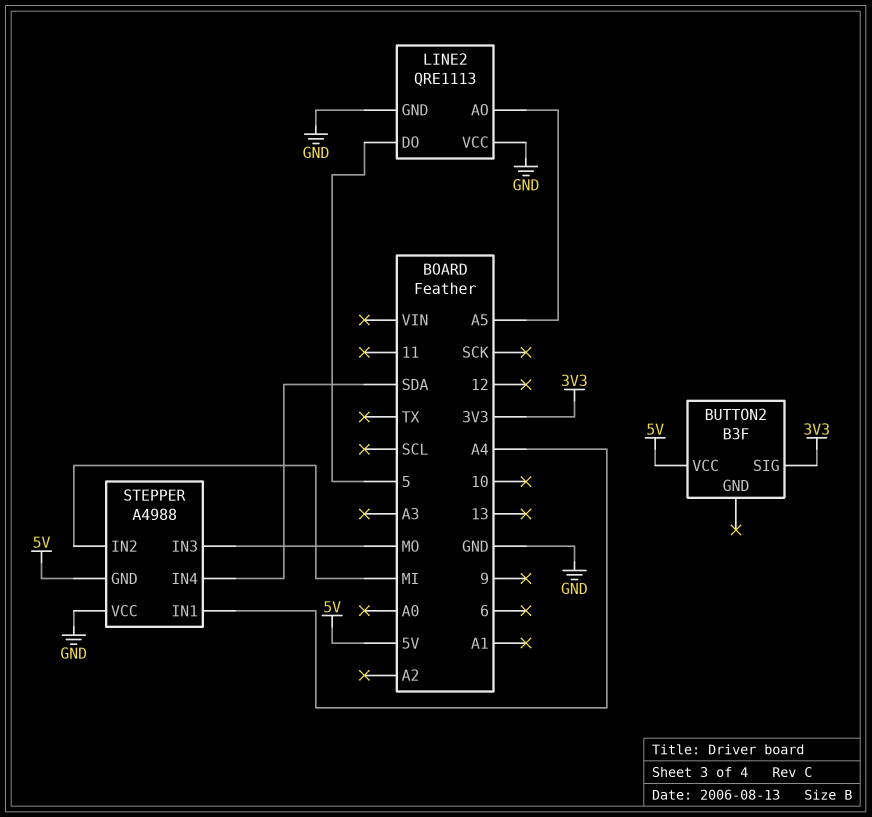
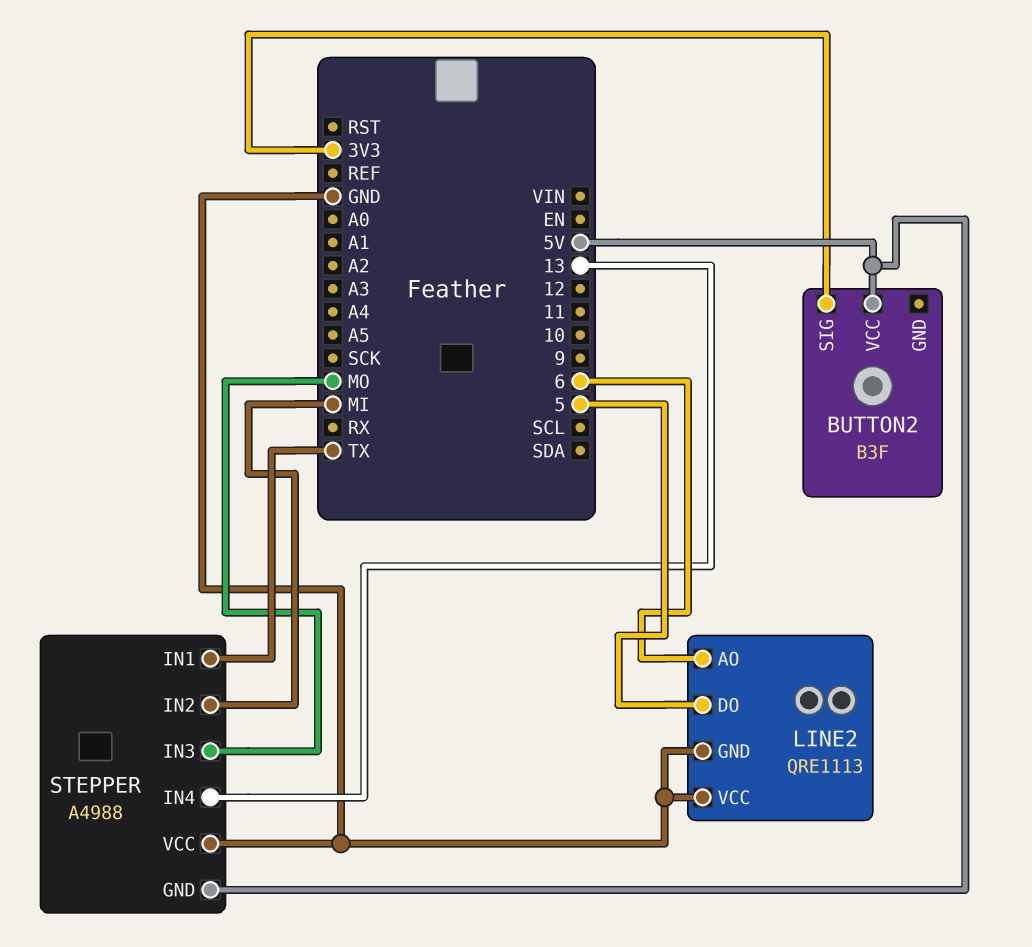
LINE2 pin AO: A5 -> 6
STEPPER pin IN1: A4 -> TX
STEPPER pin IN4: SDA -> 13

